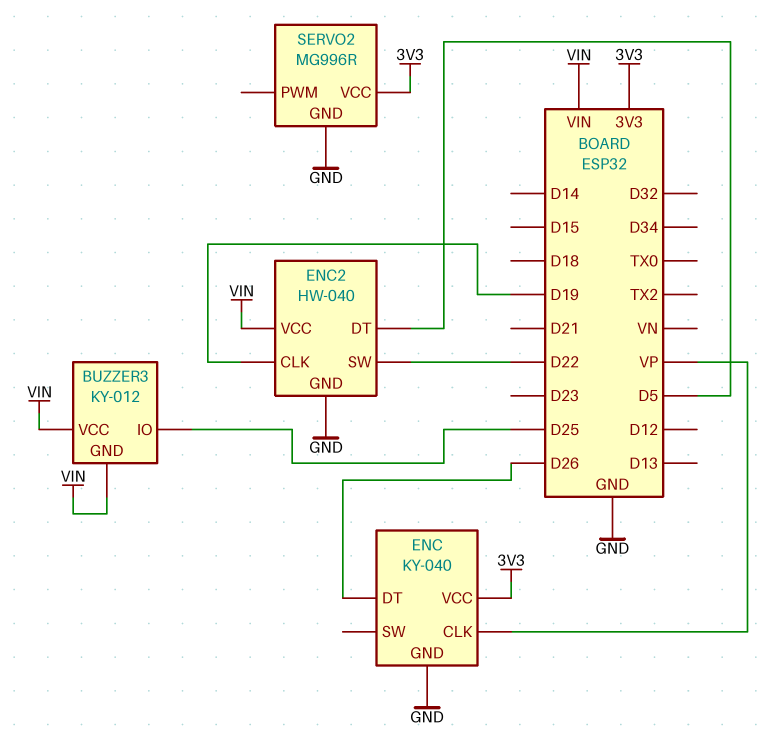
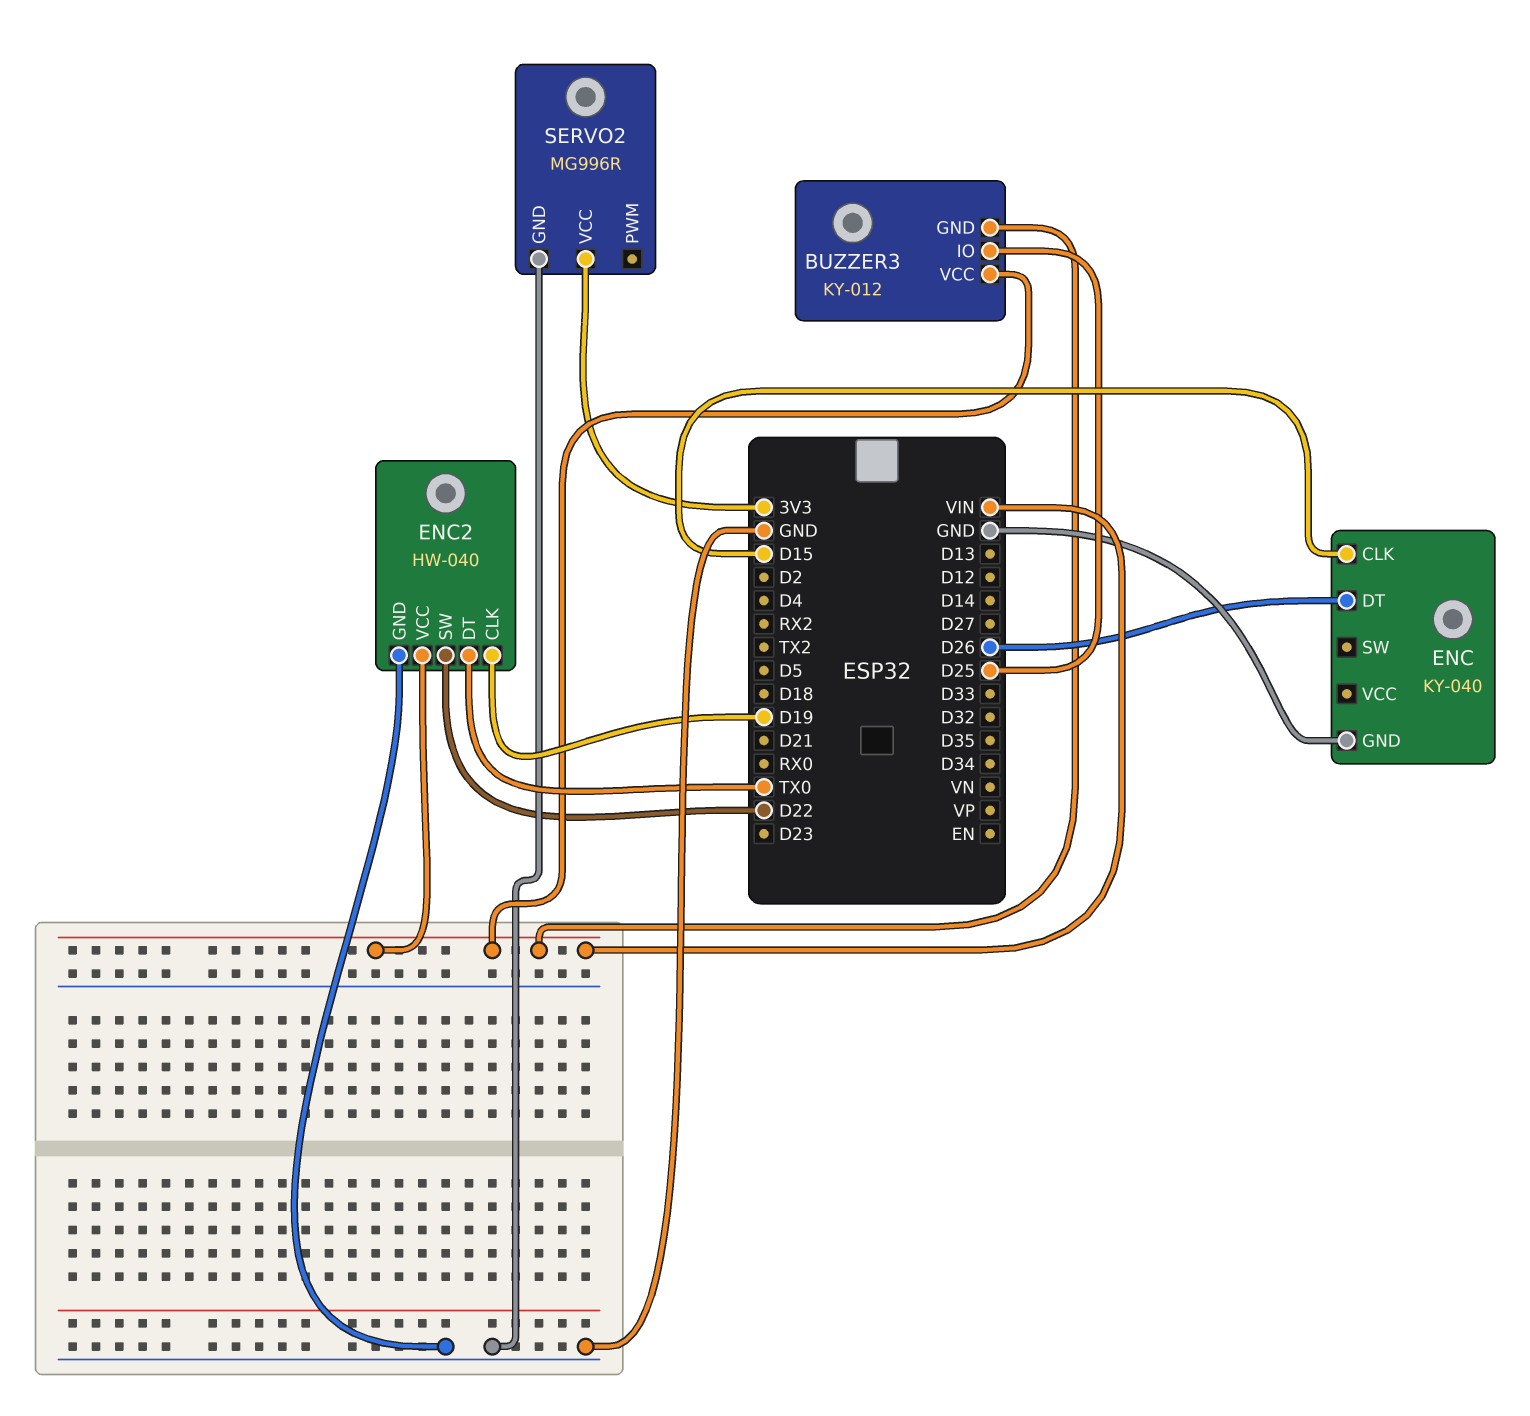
ENC pin CLK: VP -> D15
ENC pin VCC: 3V3 -> none
ENC2 pin DT: D5 -> TX0

